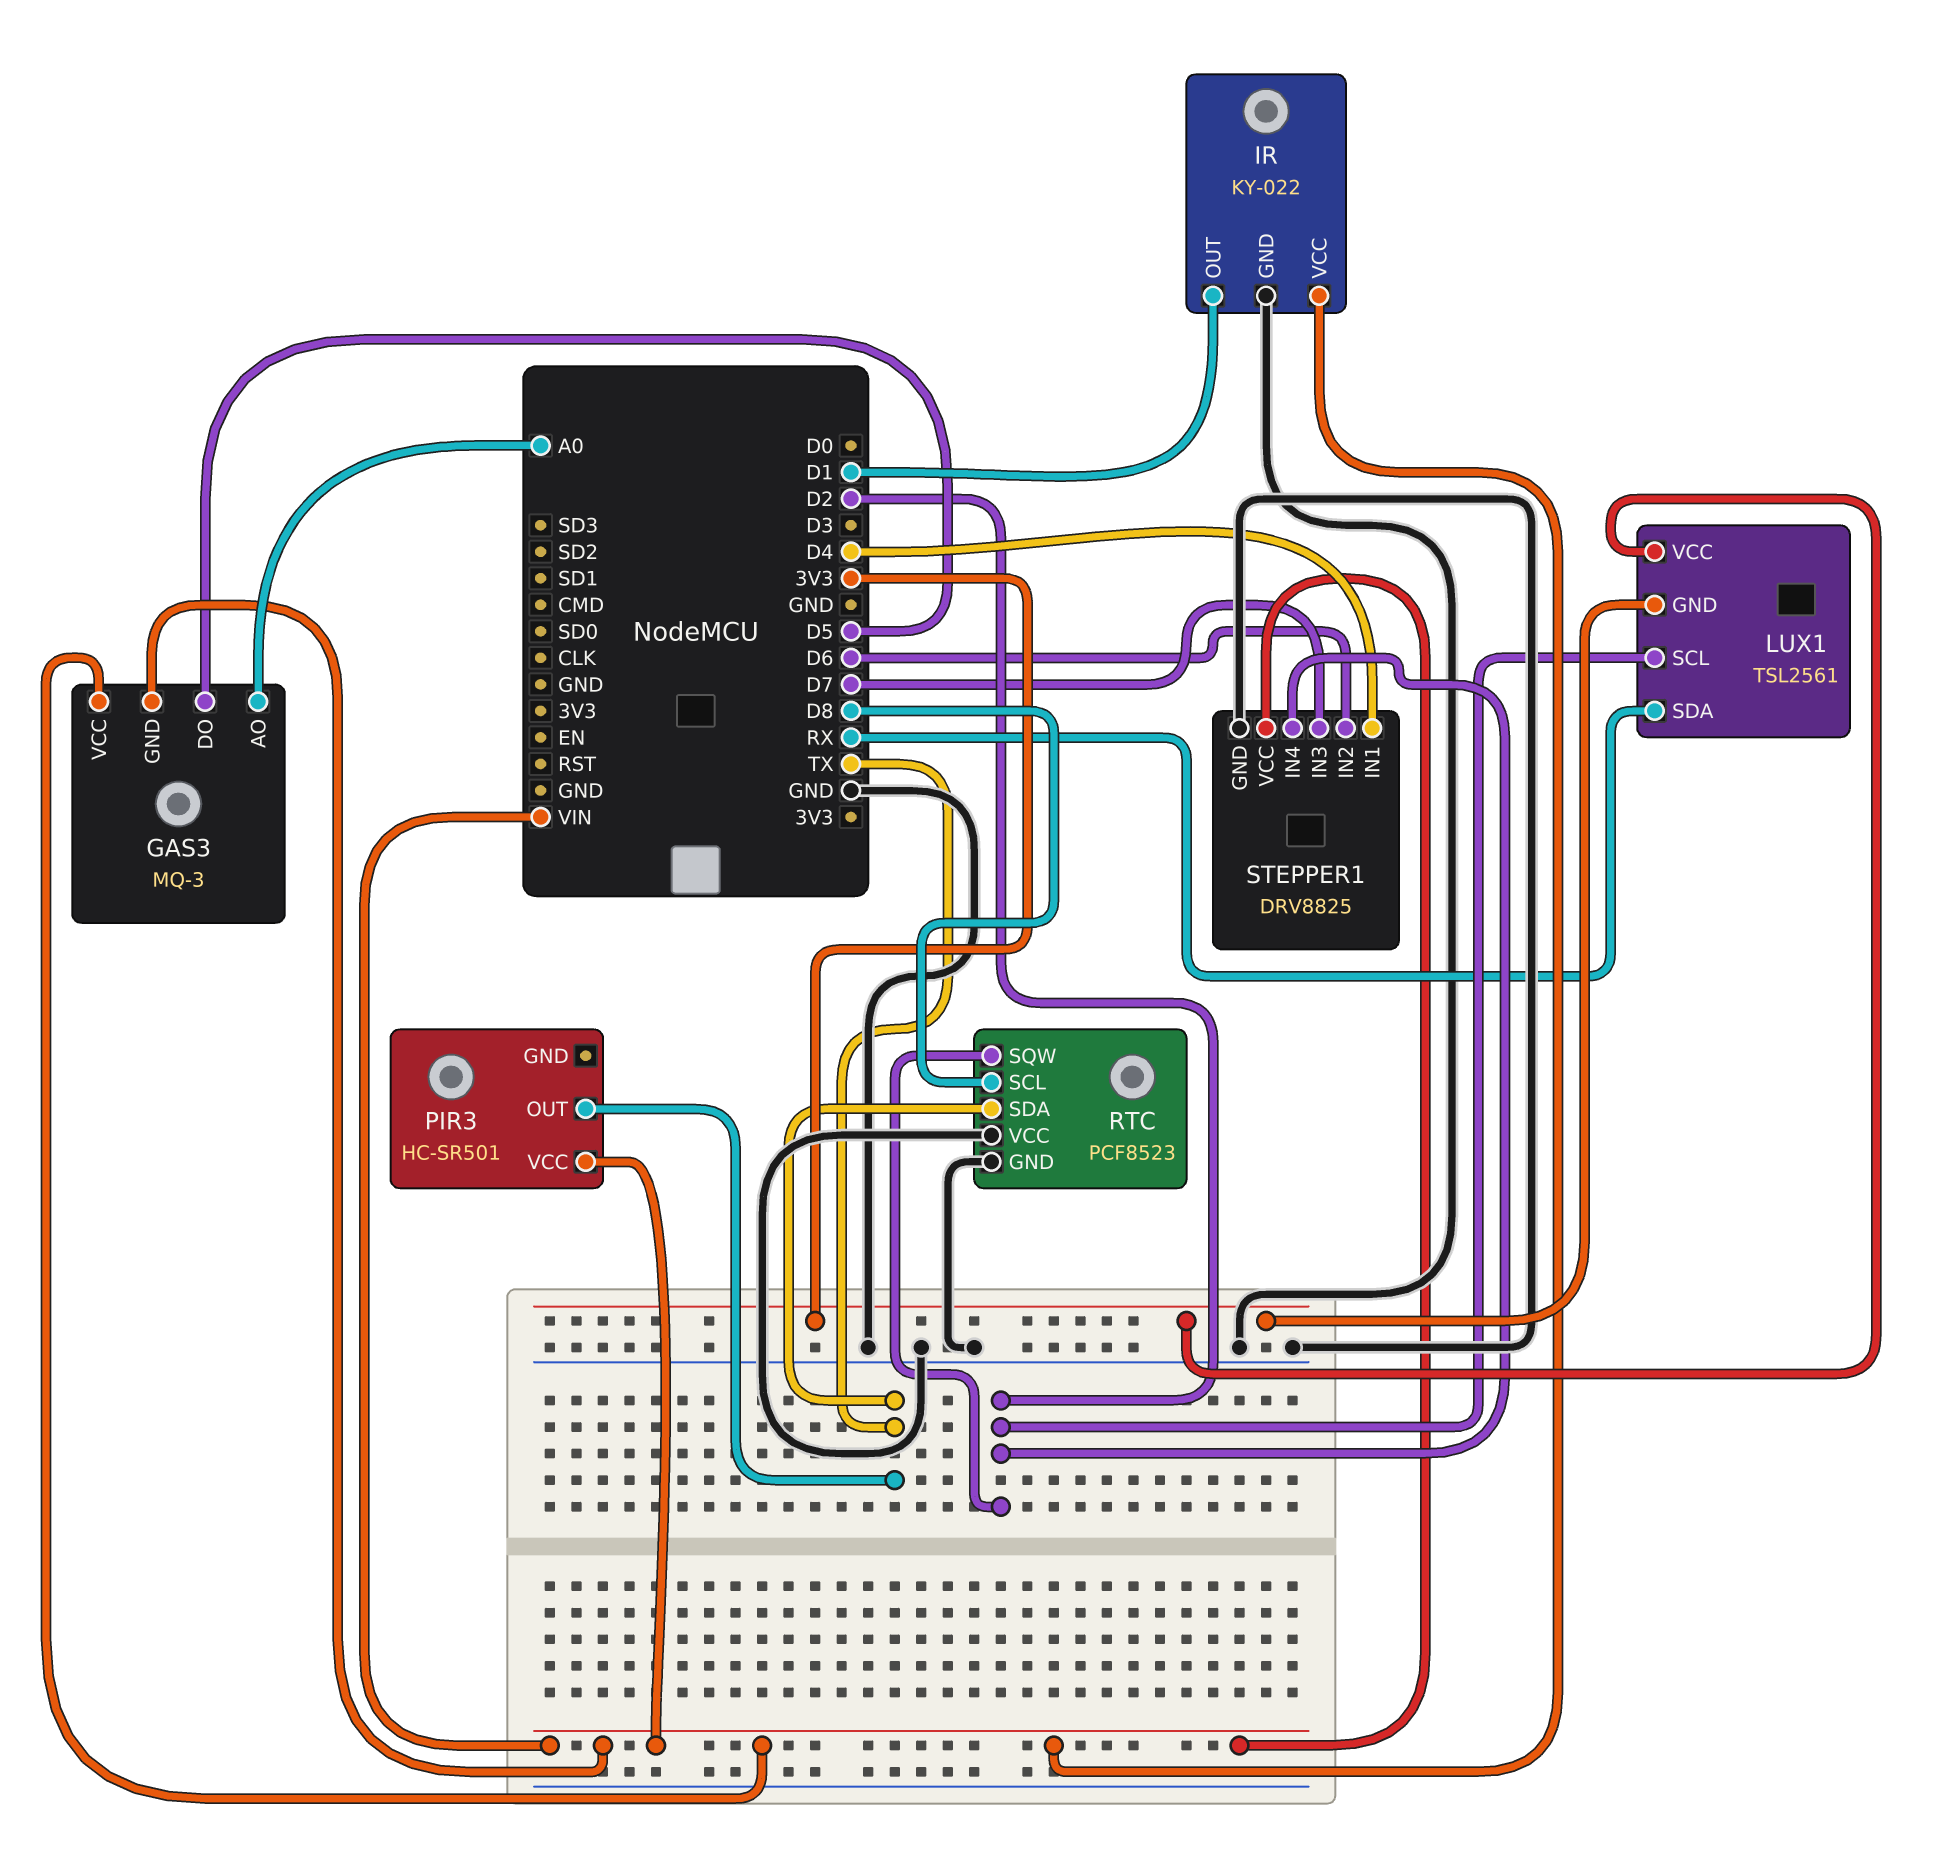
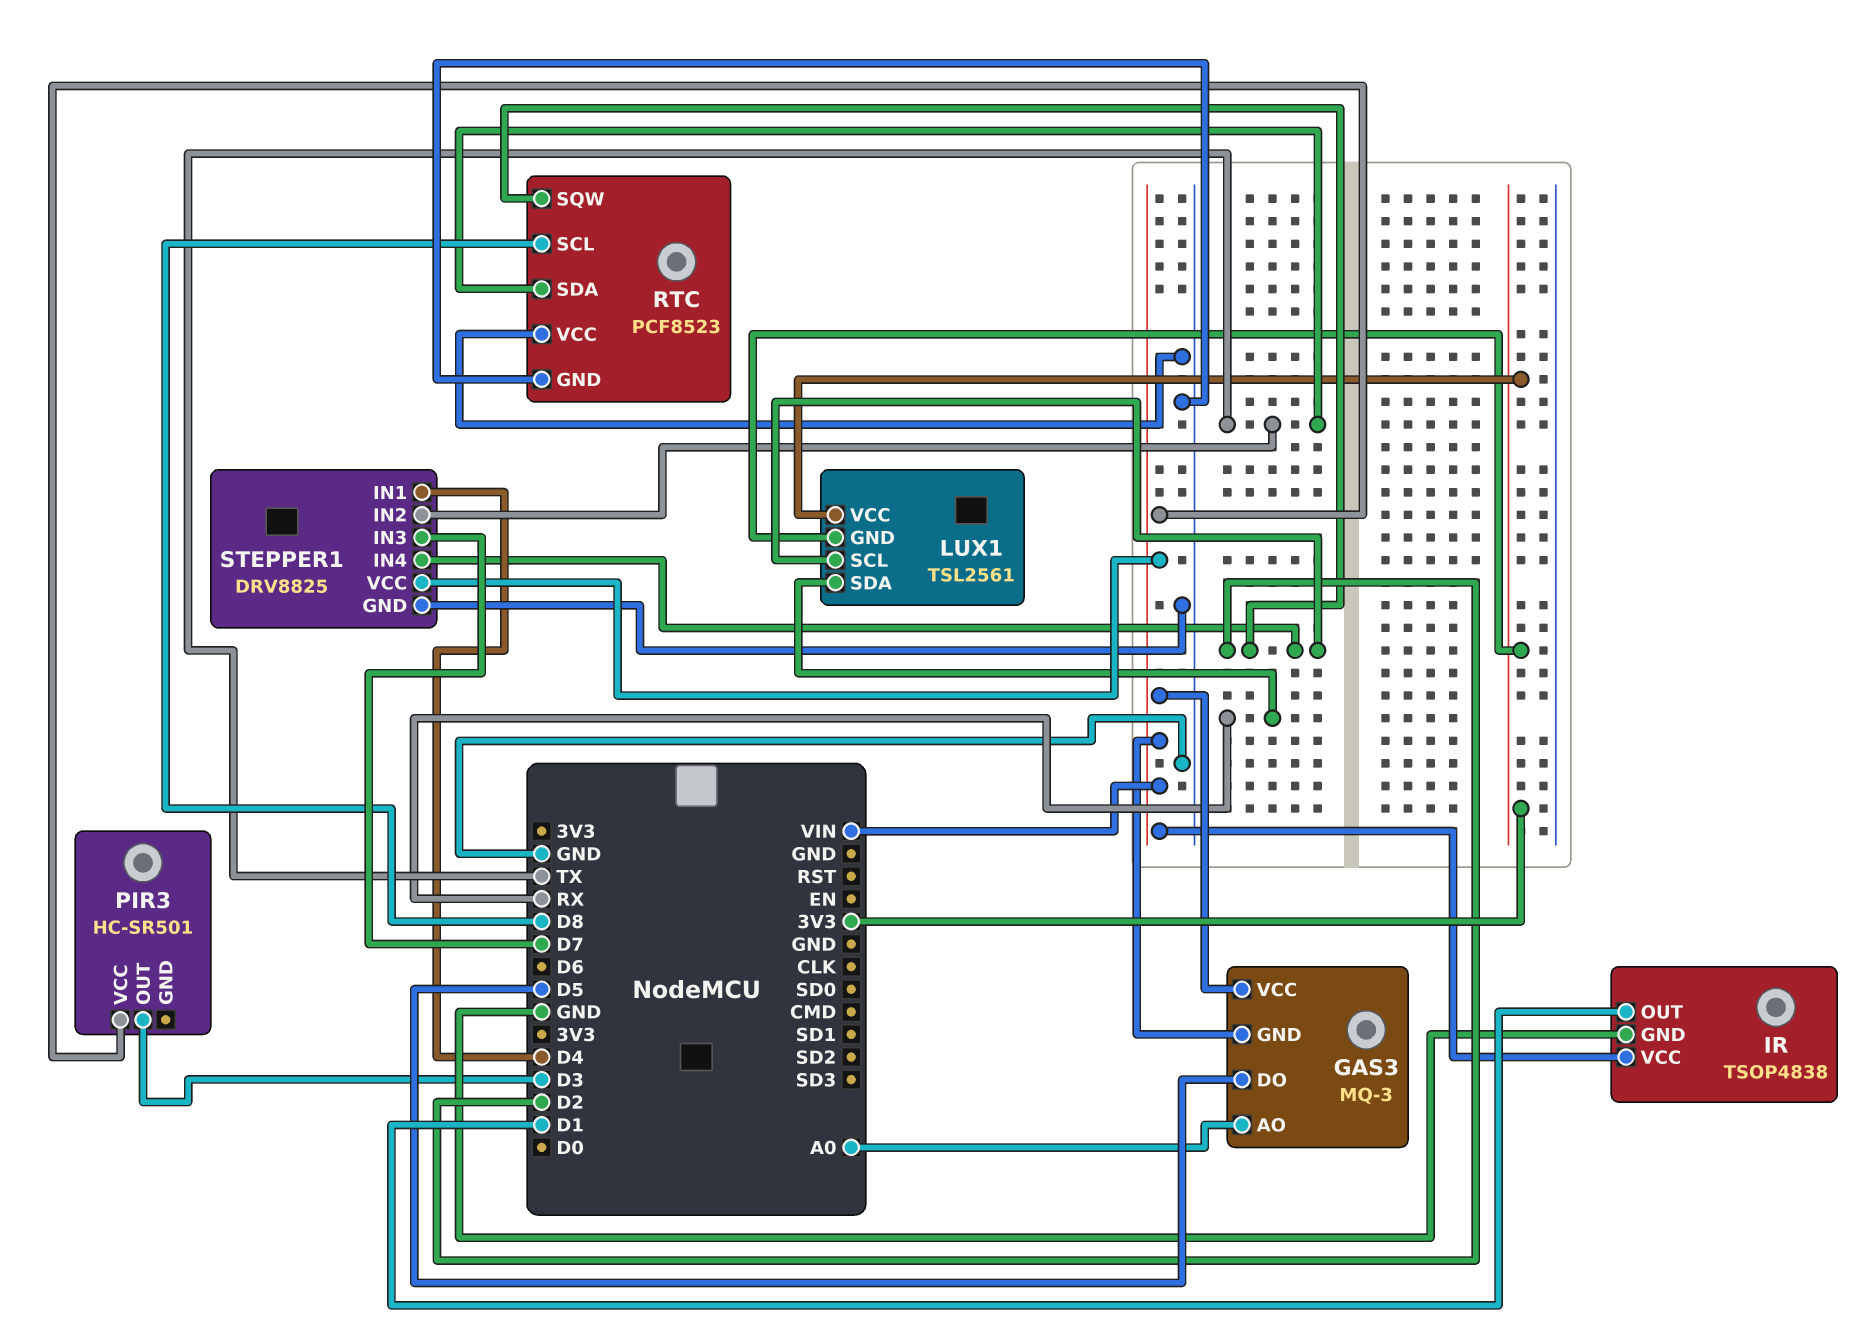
IR: KY-022 -> TSOP4838
PIR3 pin OUT: TX -> D3
STEPPER1 pin IN2: D6 -> TX

